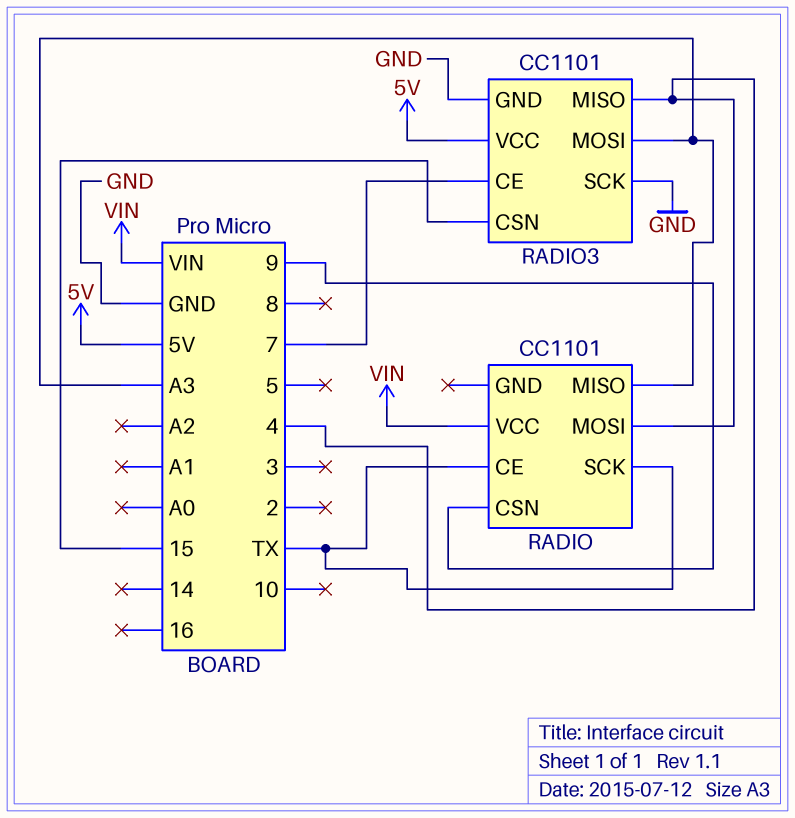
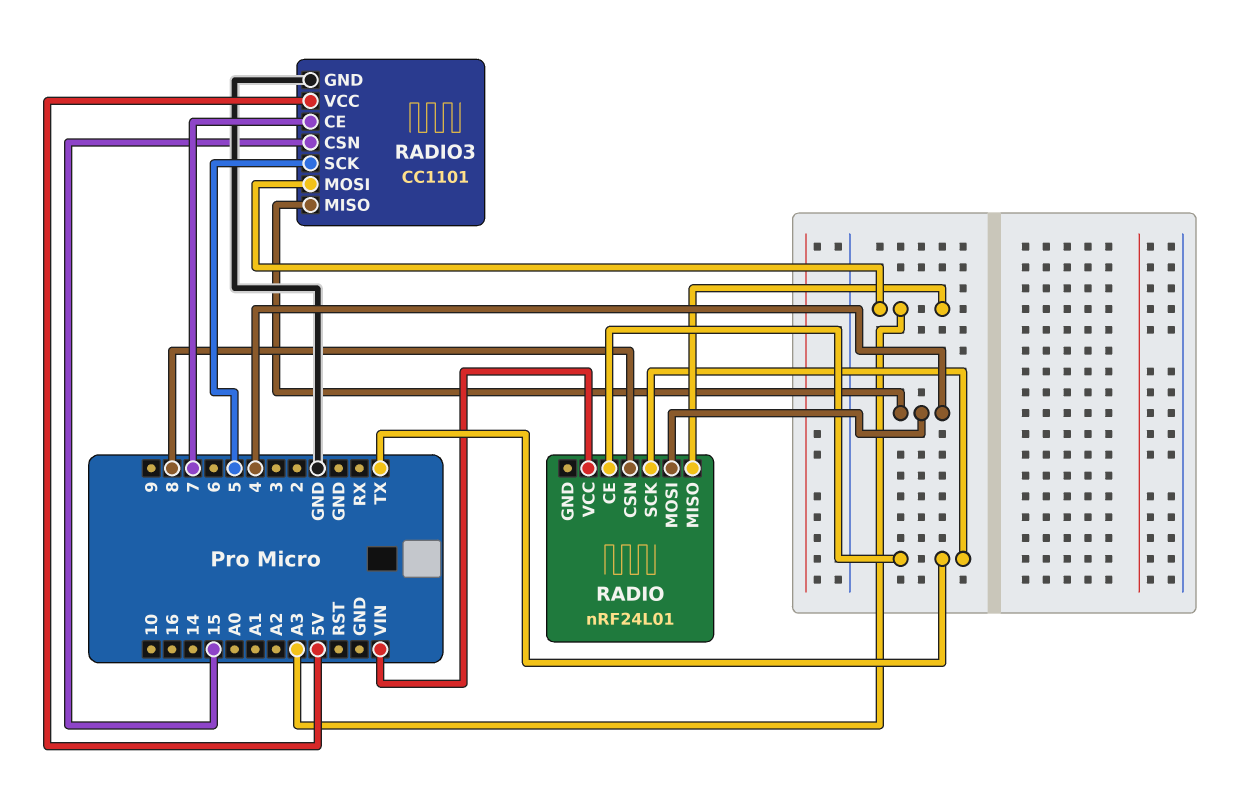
RADIO: CC1101 -> nRF24L01
RADIO pin CSN: 9 -> 8
RADIO3 pin SCK: GND -> 5

